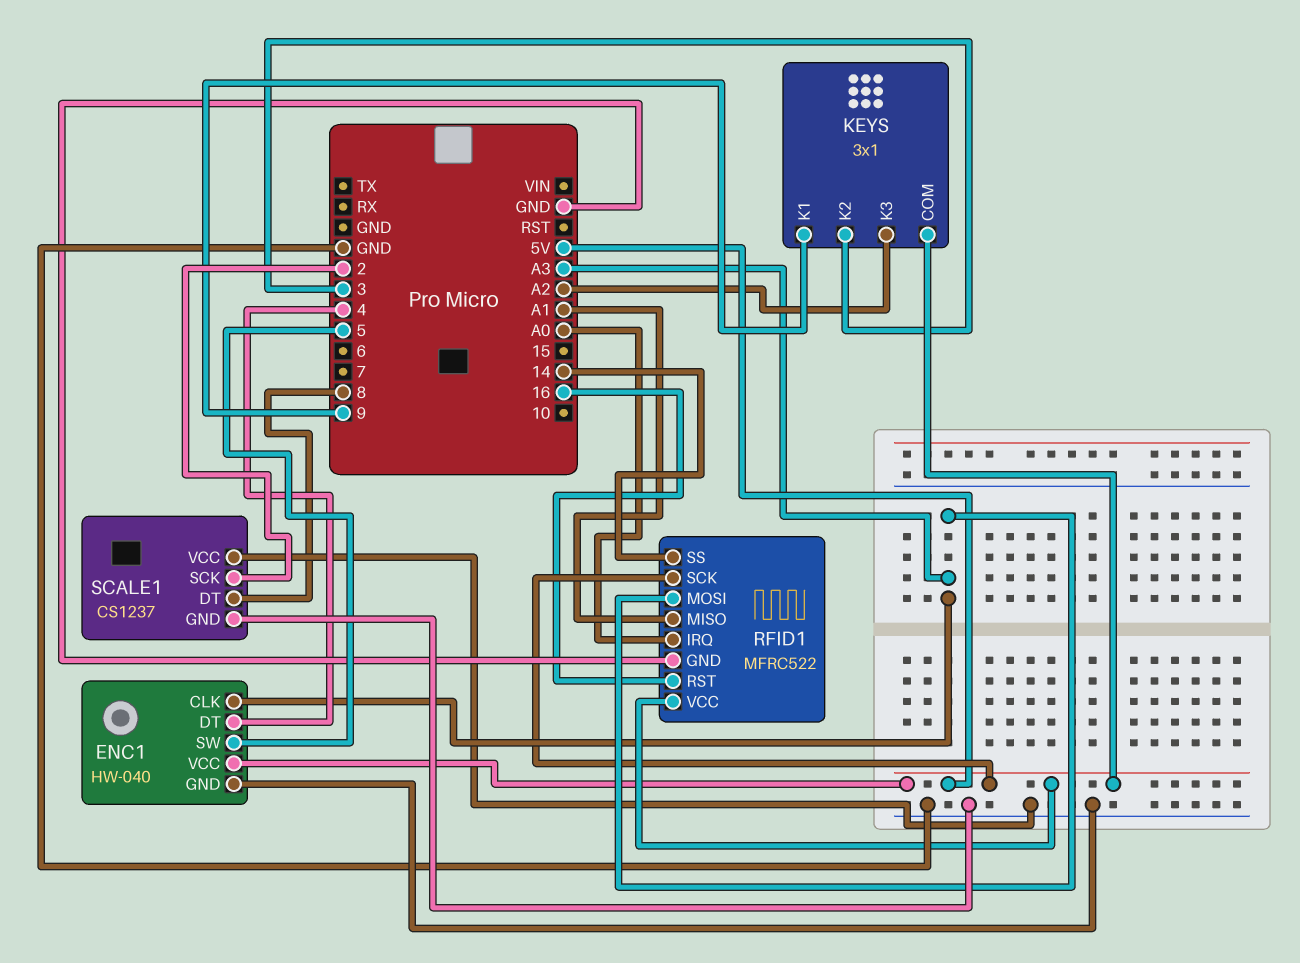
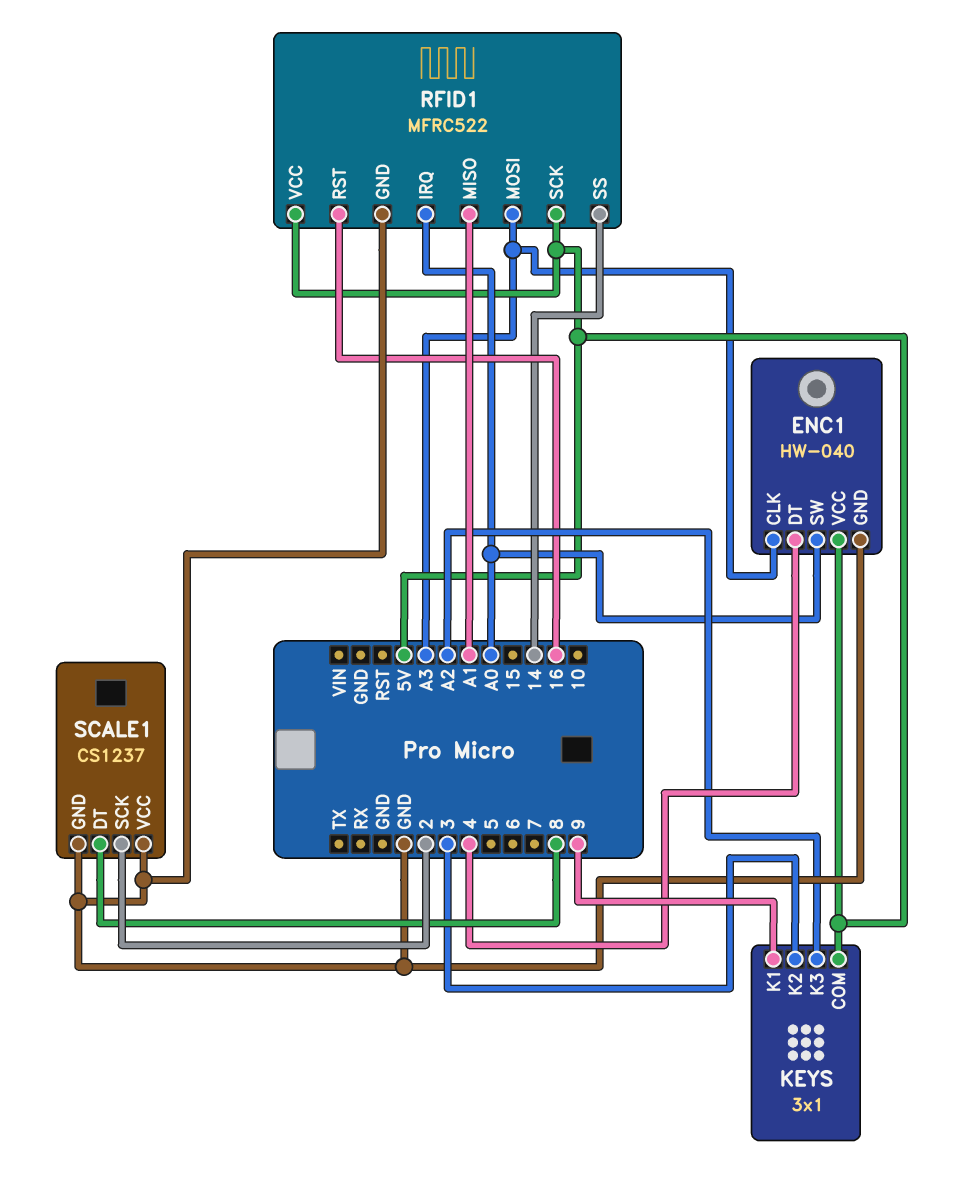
ENC1 pin SW: 5 -> A0

